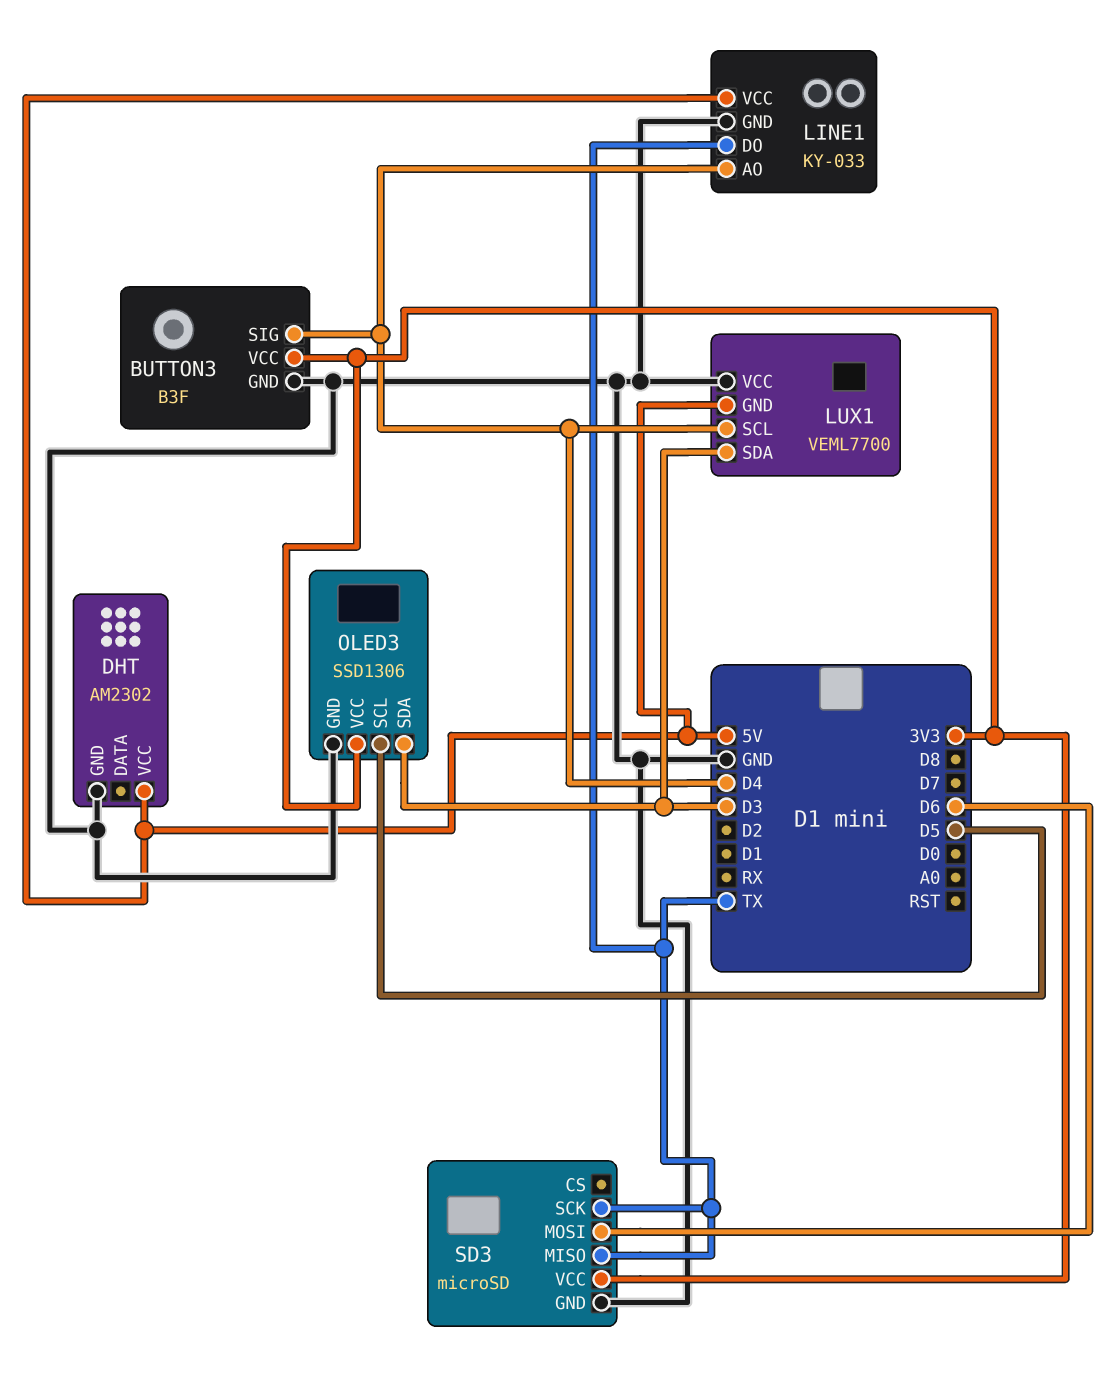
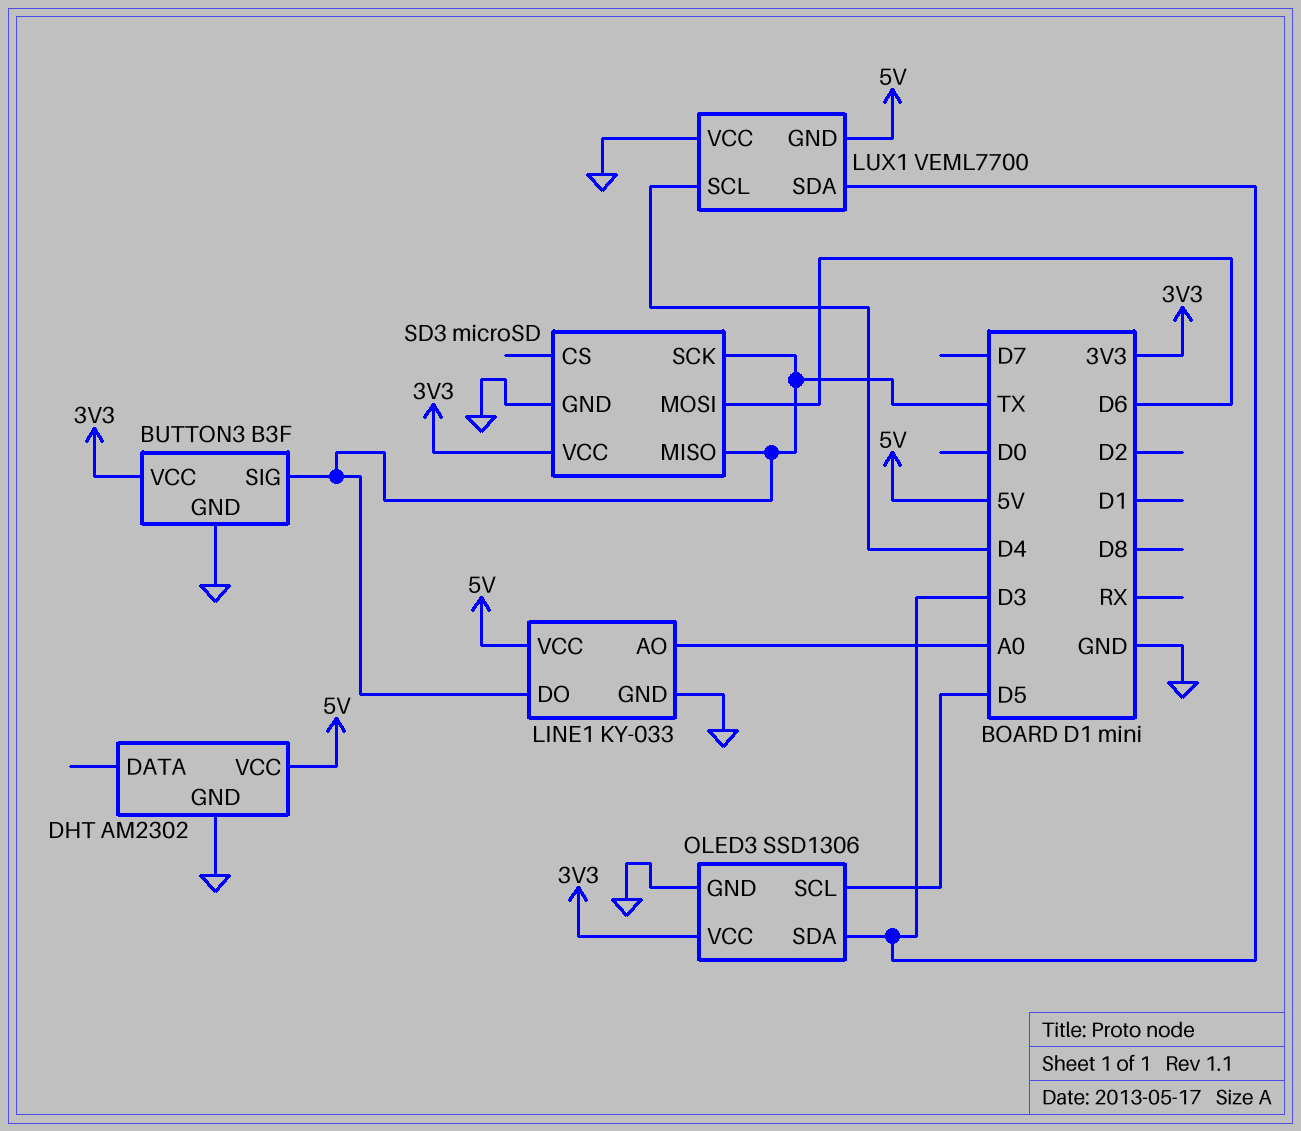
BUTTON3 pin SIG: D4 -> TX
LINE1 pin AO: D4 -> A0

